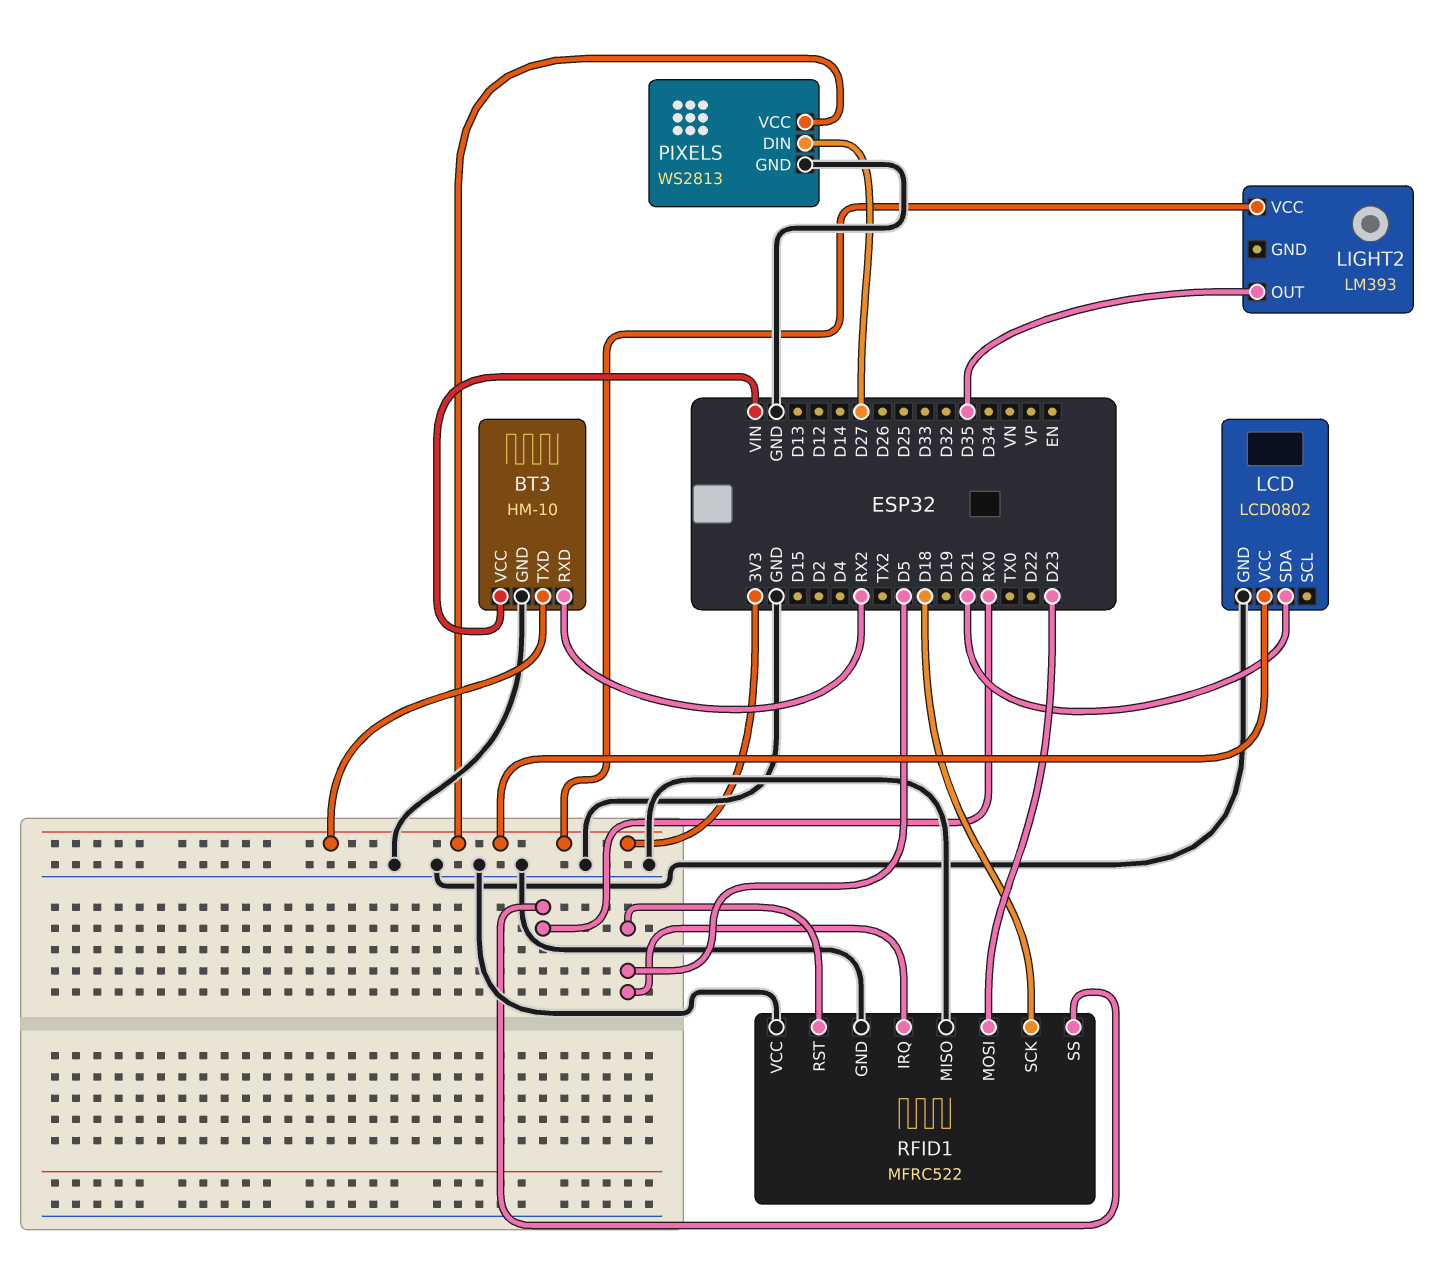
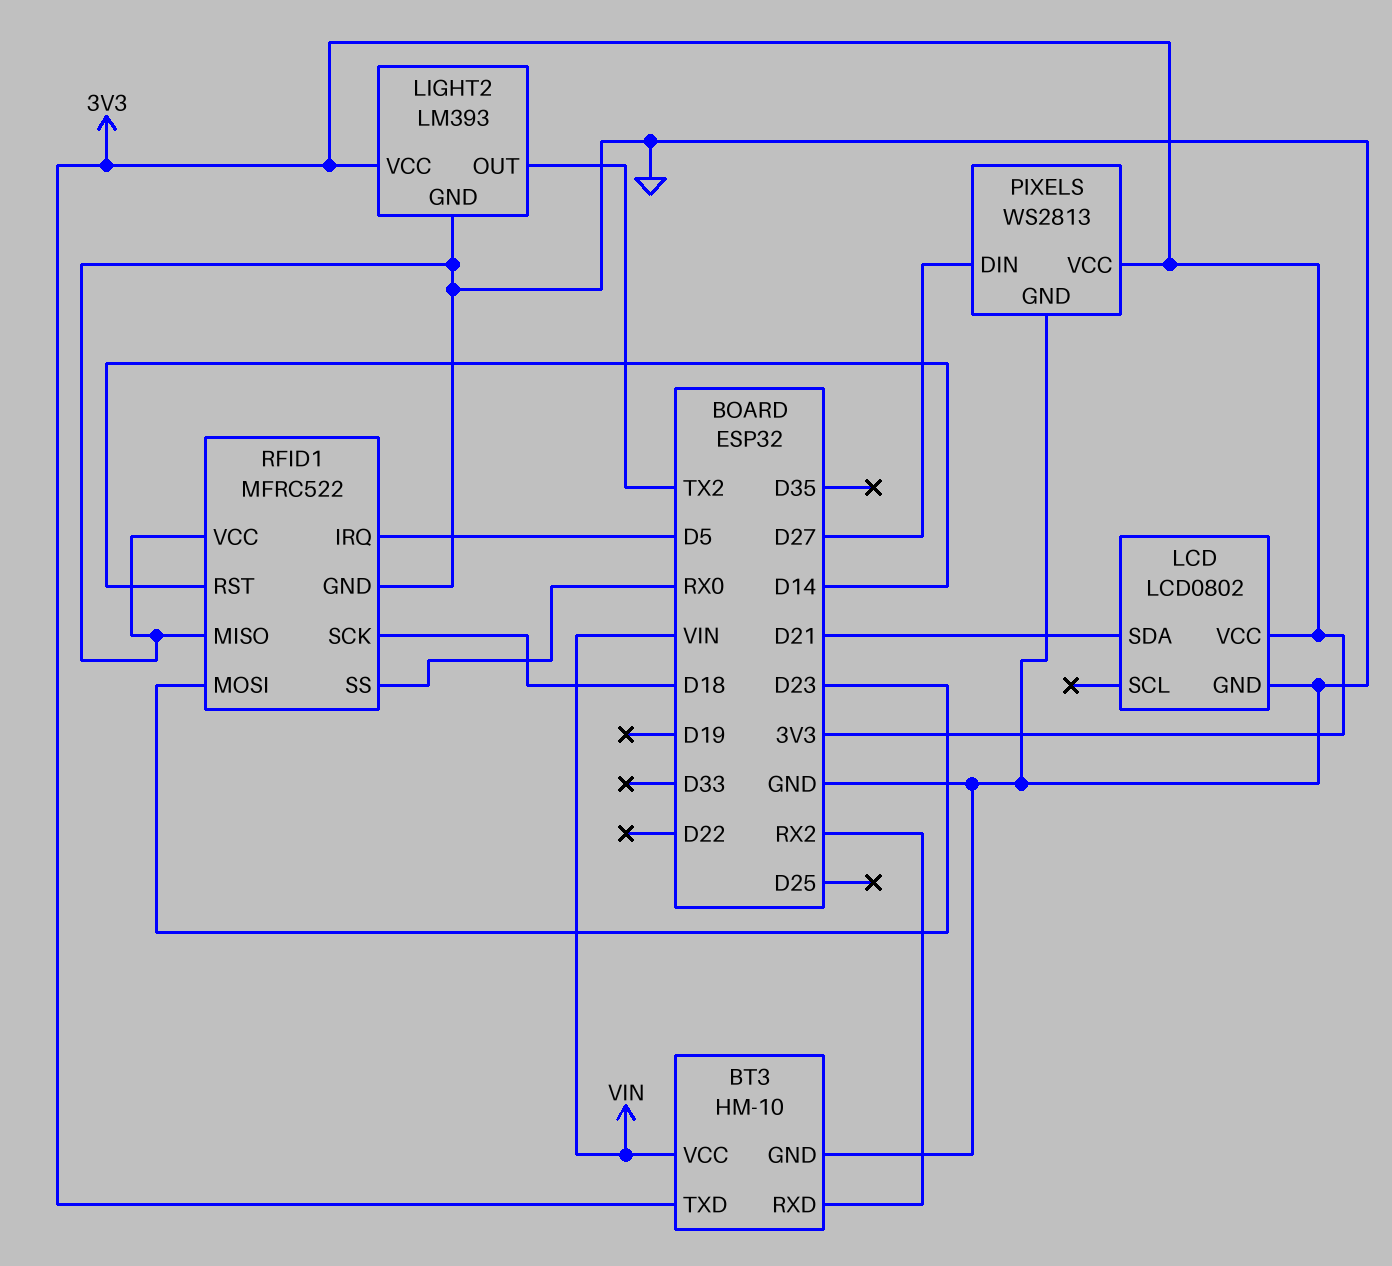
LIGHT2 pin GND: none -> GND
LIGHT2 pin OUT: D35 -> TX2
RFID1 pin RST: D5 -> D14

